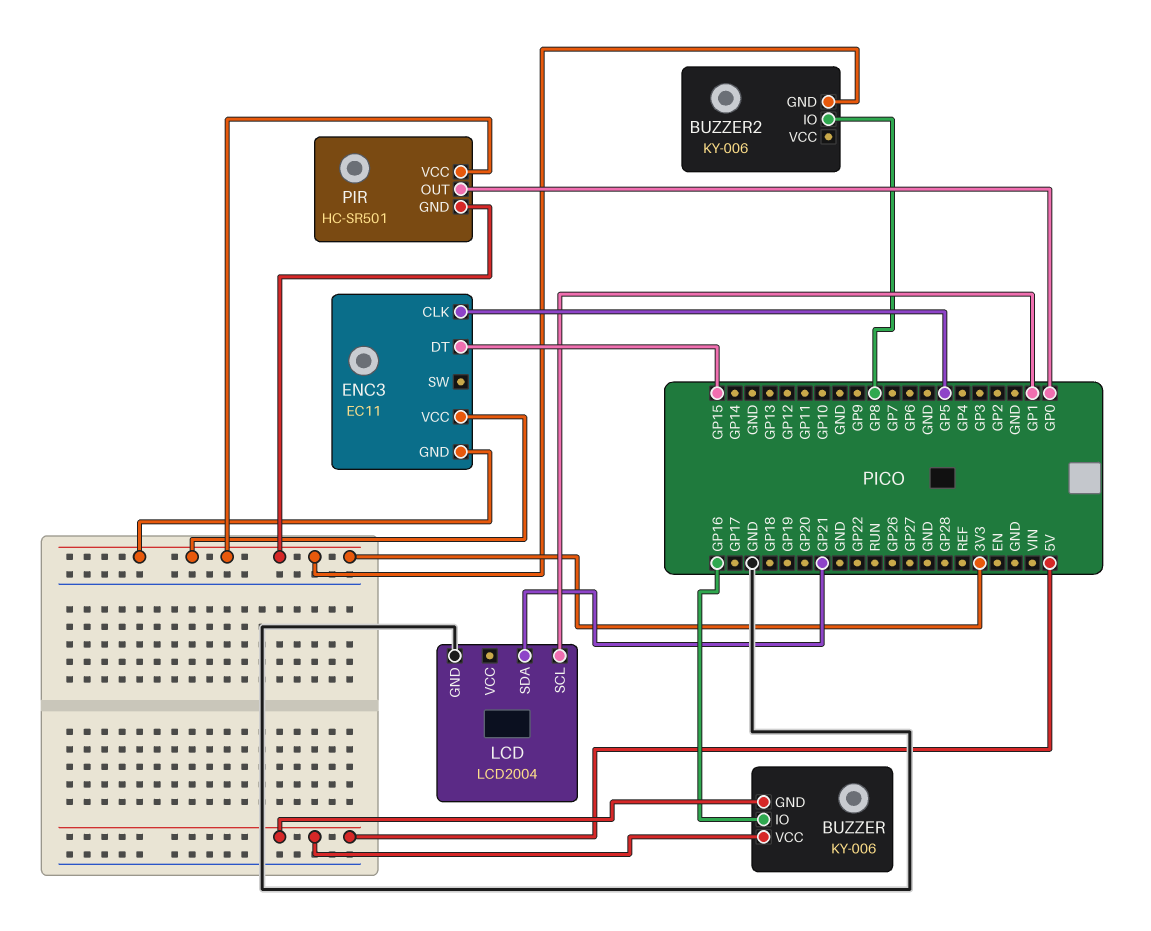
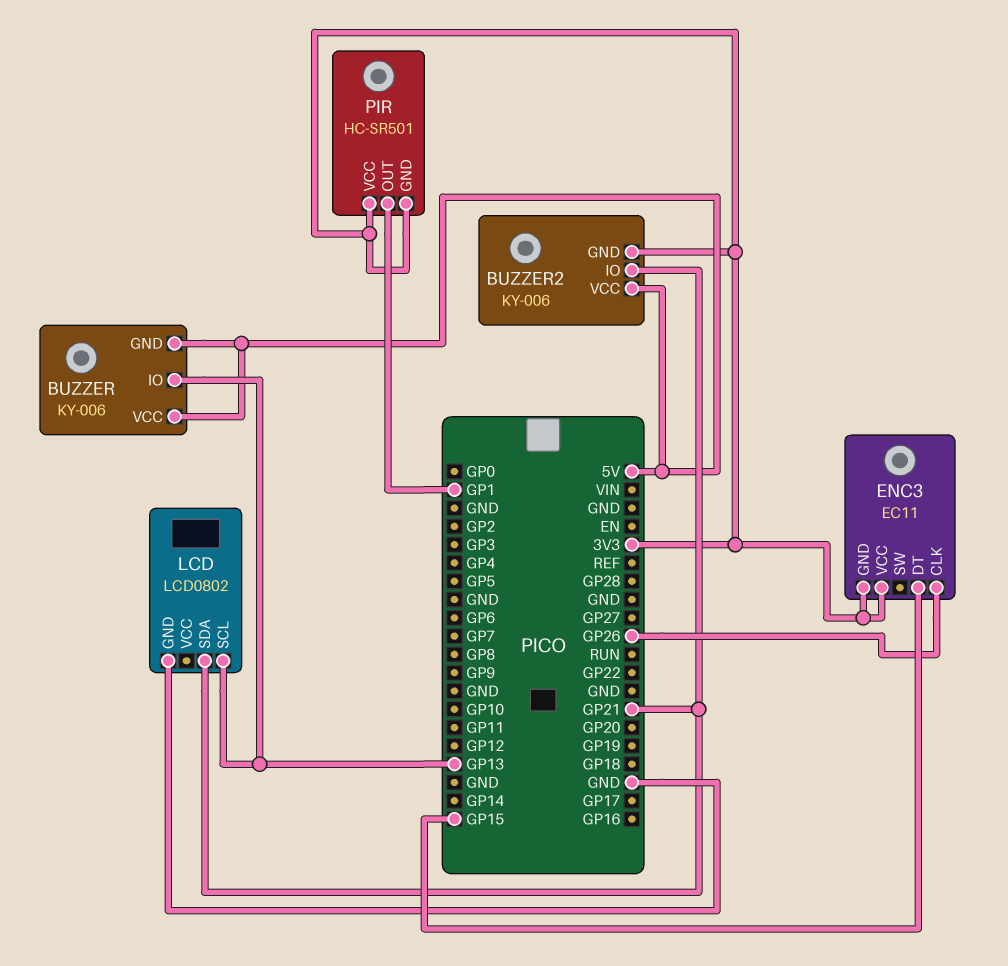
BUZZER pin IO: GP16 -> GP13
BUZZER2 pin IO: GP8 -> GP21
BUZZER2 pin VCC: none -> 5V
ENC3 pin CLK: GP5 -> GP26
LCD: LCD2004 -> LCD0802
LCD pin SCL: GP1 -> GP13
PIR pin OUT: GP0 -> GP1

